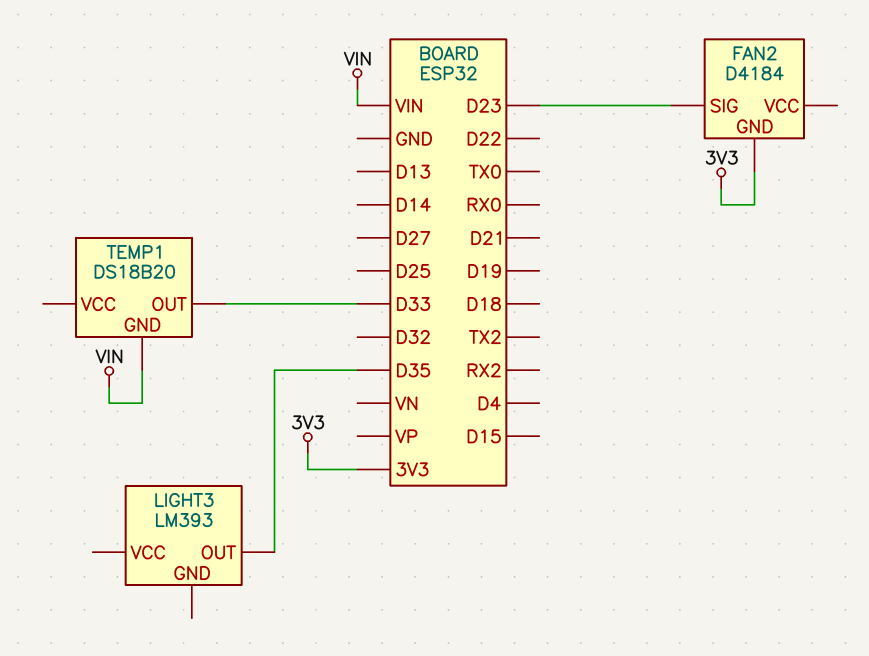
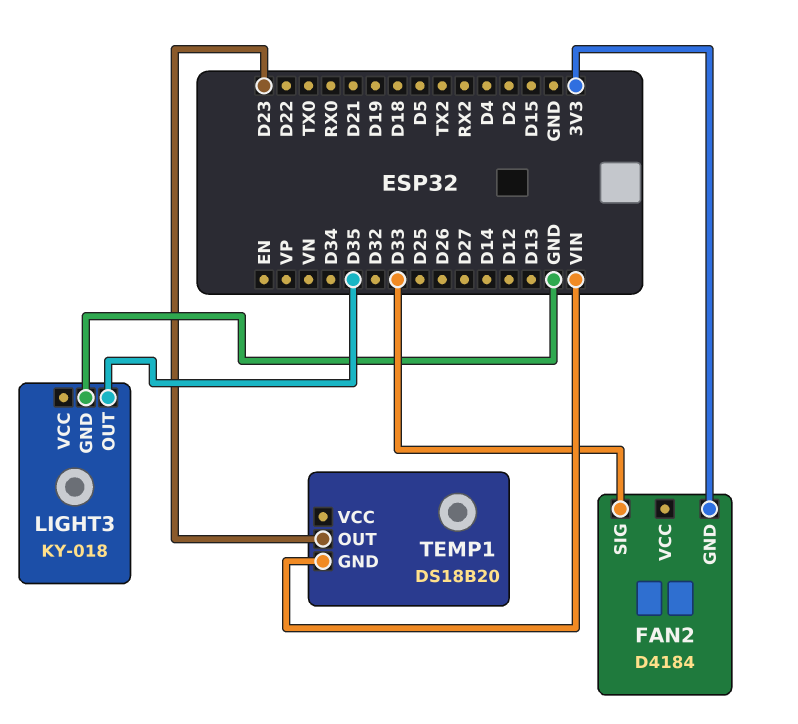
FAN2 pin SIG: D23 -> D33
LIGHT3: LM393 -> KY-018
LIGHT3 pin GND: none -> GND
TEMP1 pin OUT: D33 -> D23

